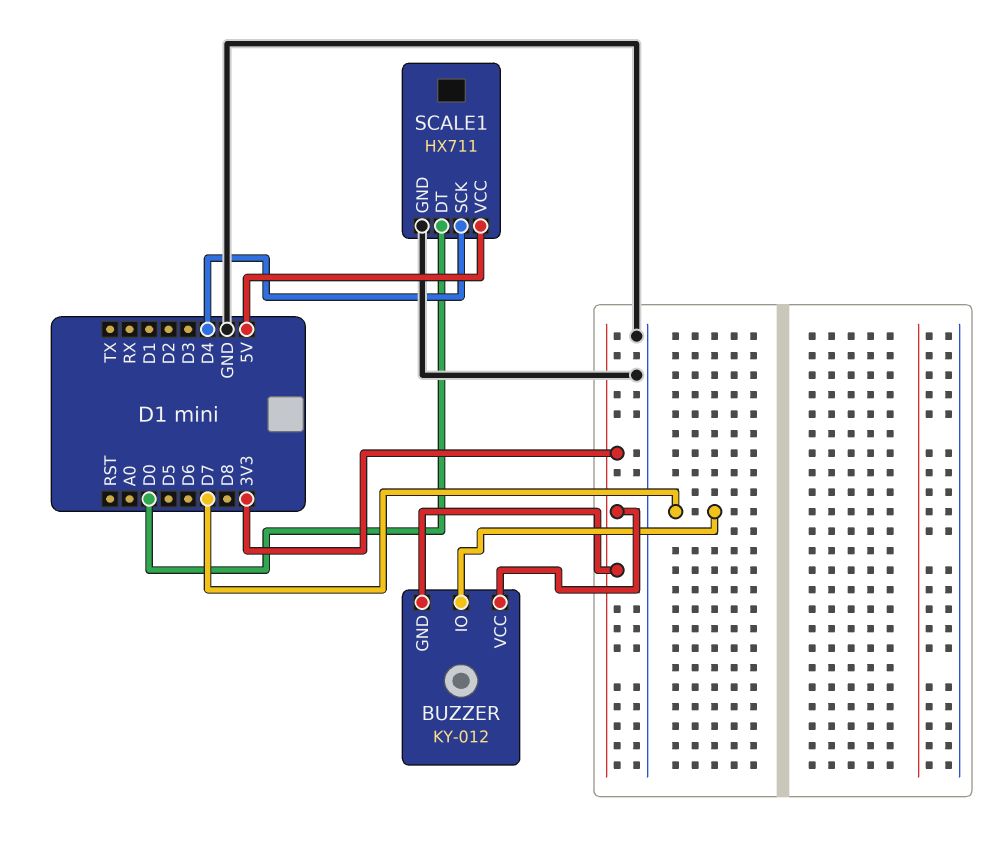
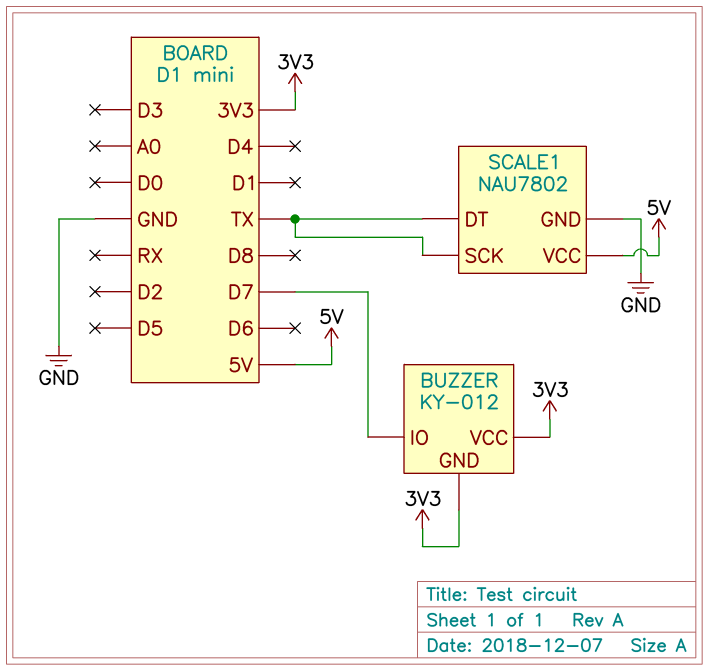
SCALE1: HX711 -> NAU7802
SCALE1 pin DT: D0 -> TX
SCALE1 pin SCK: D4 -> TX

